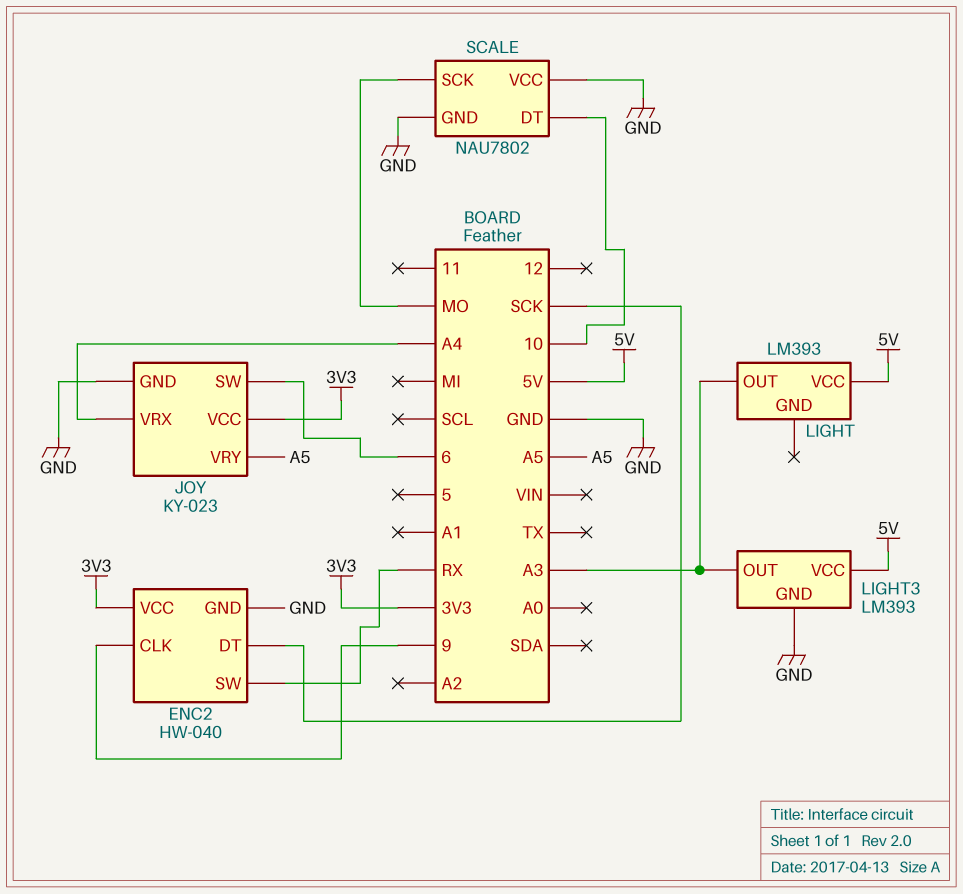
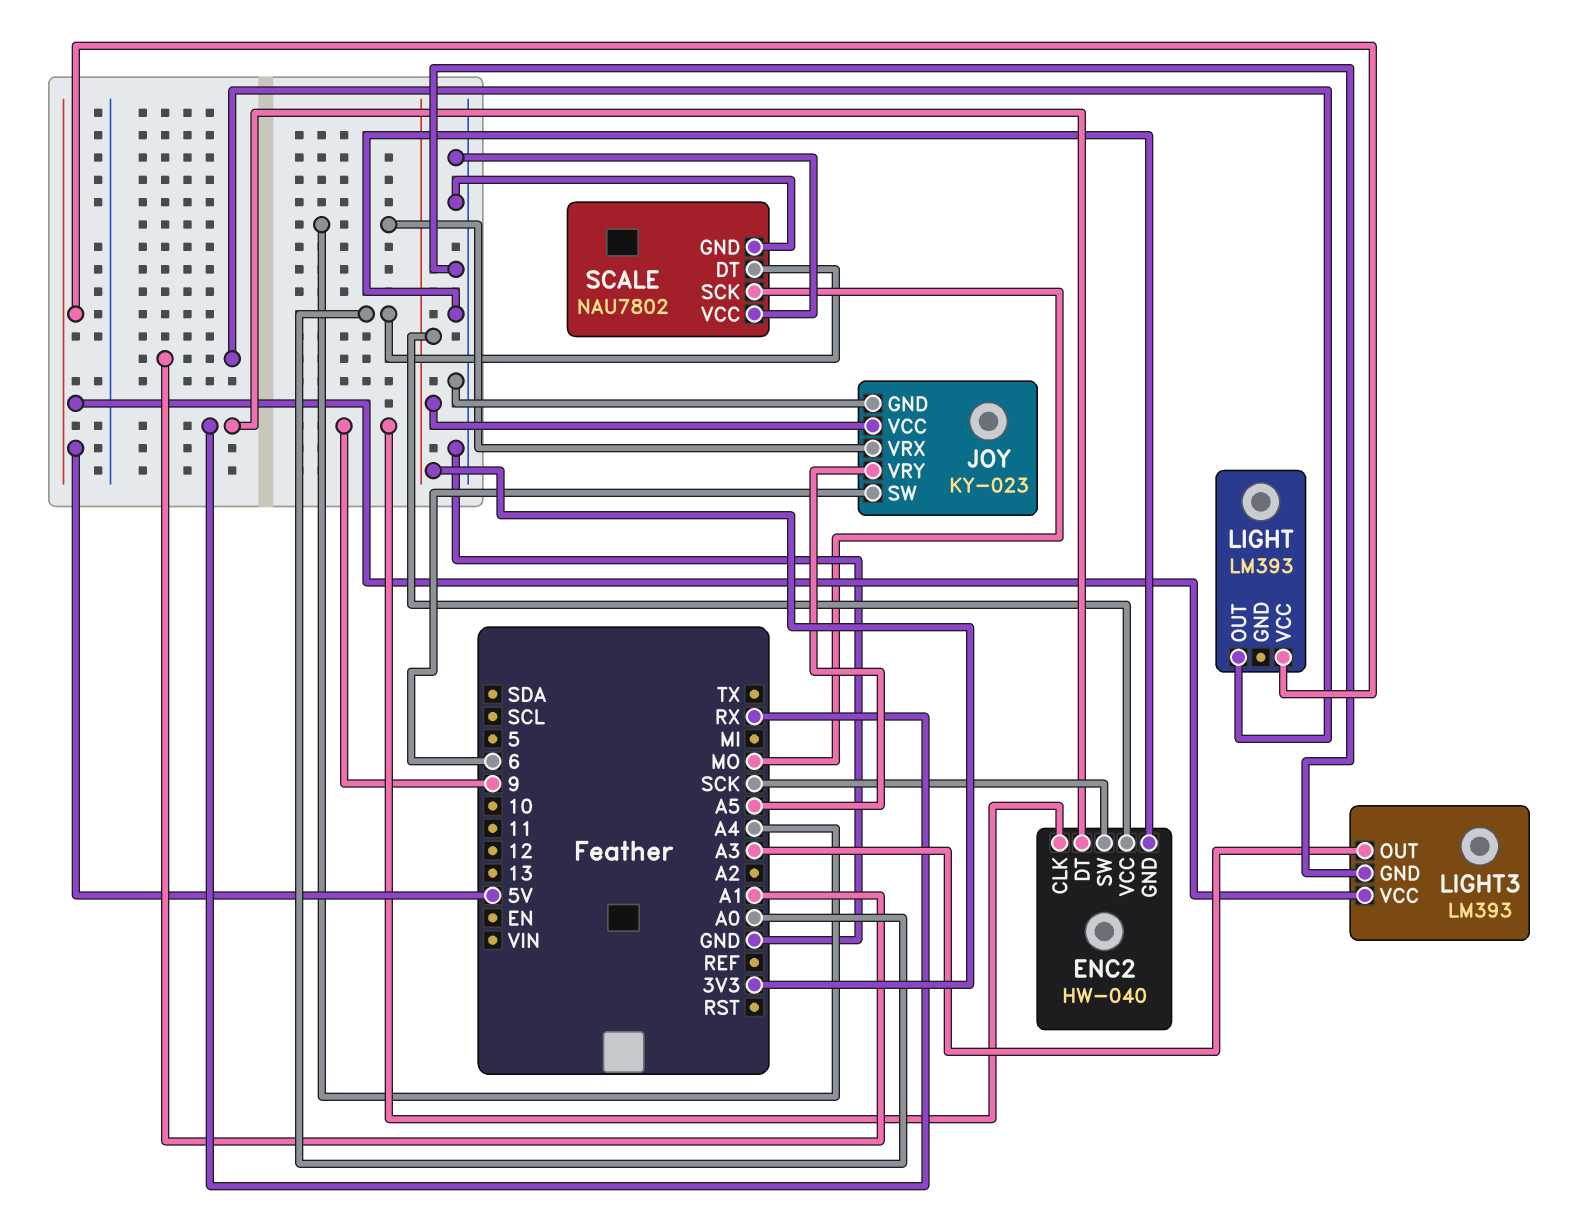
ENC2 pin DT: SCK -> RX
ENC2 pin SW: RX -> SCK
LIGHT pin OUT: A3 -> A1
SCALE pin DT: 10 -> A0

